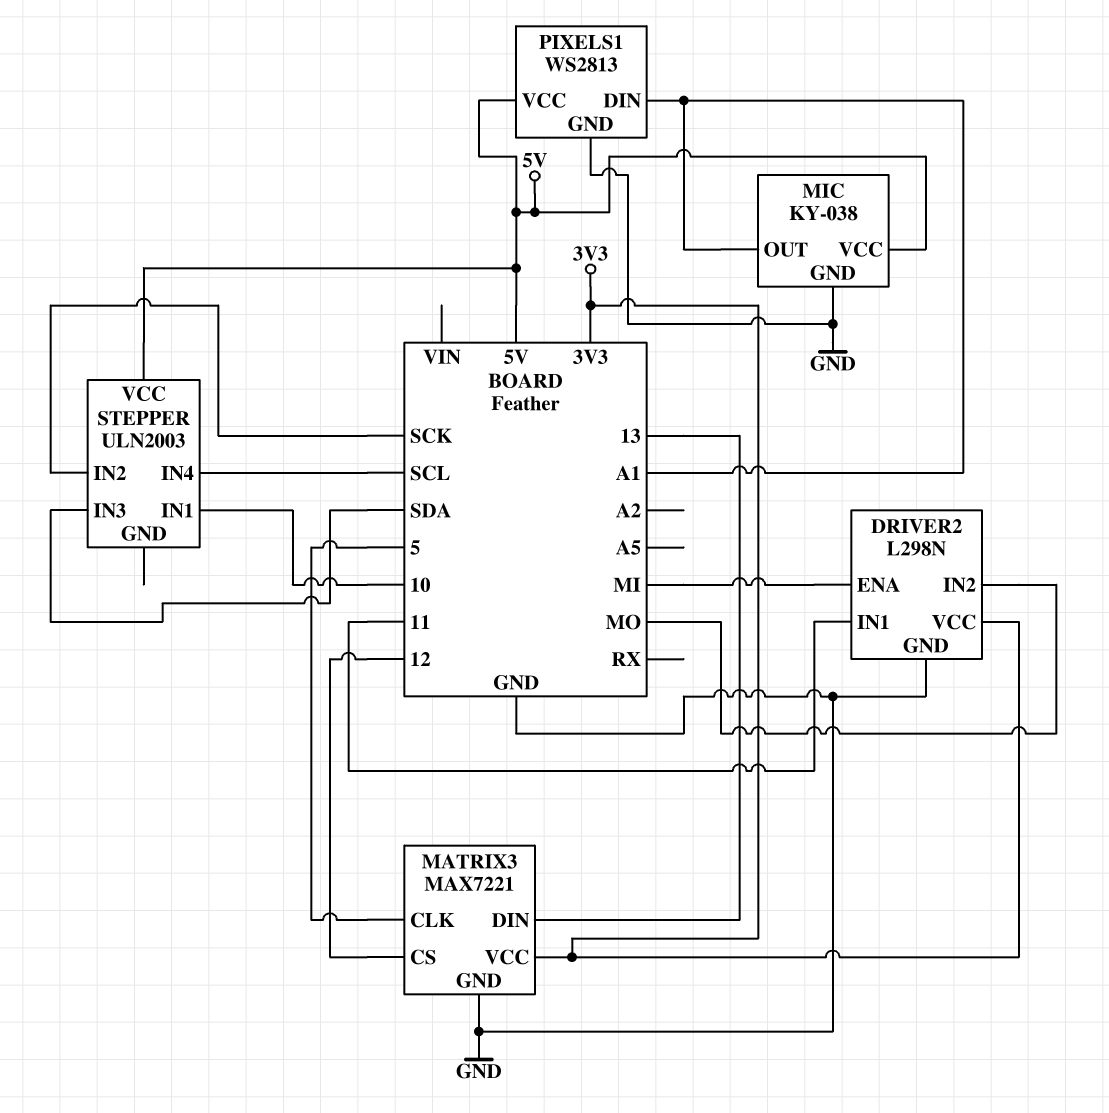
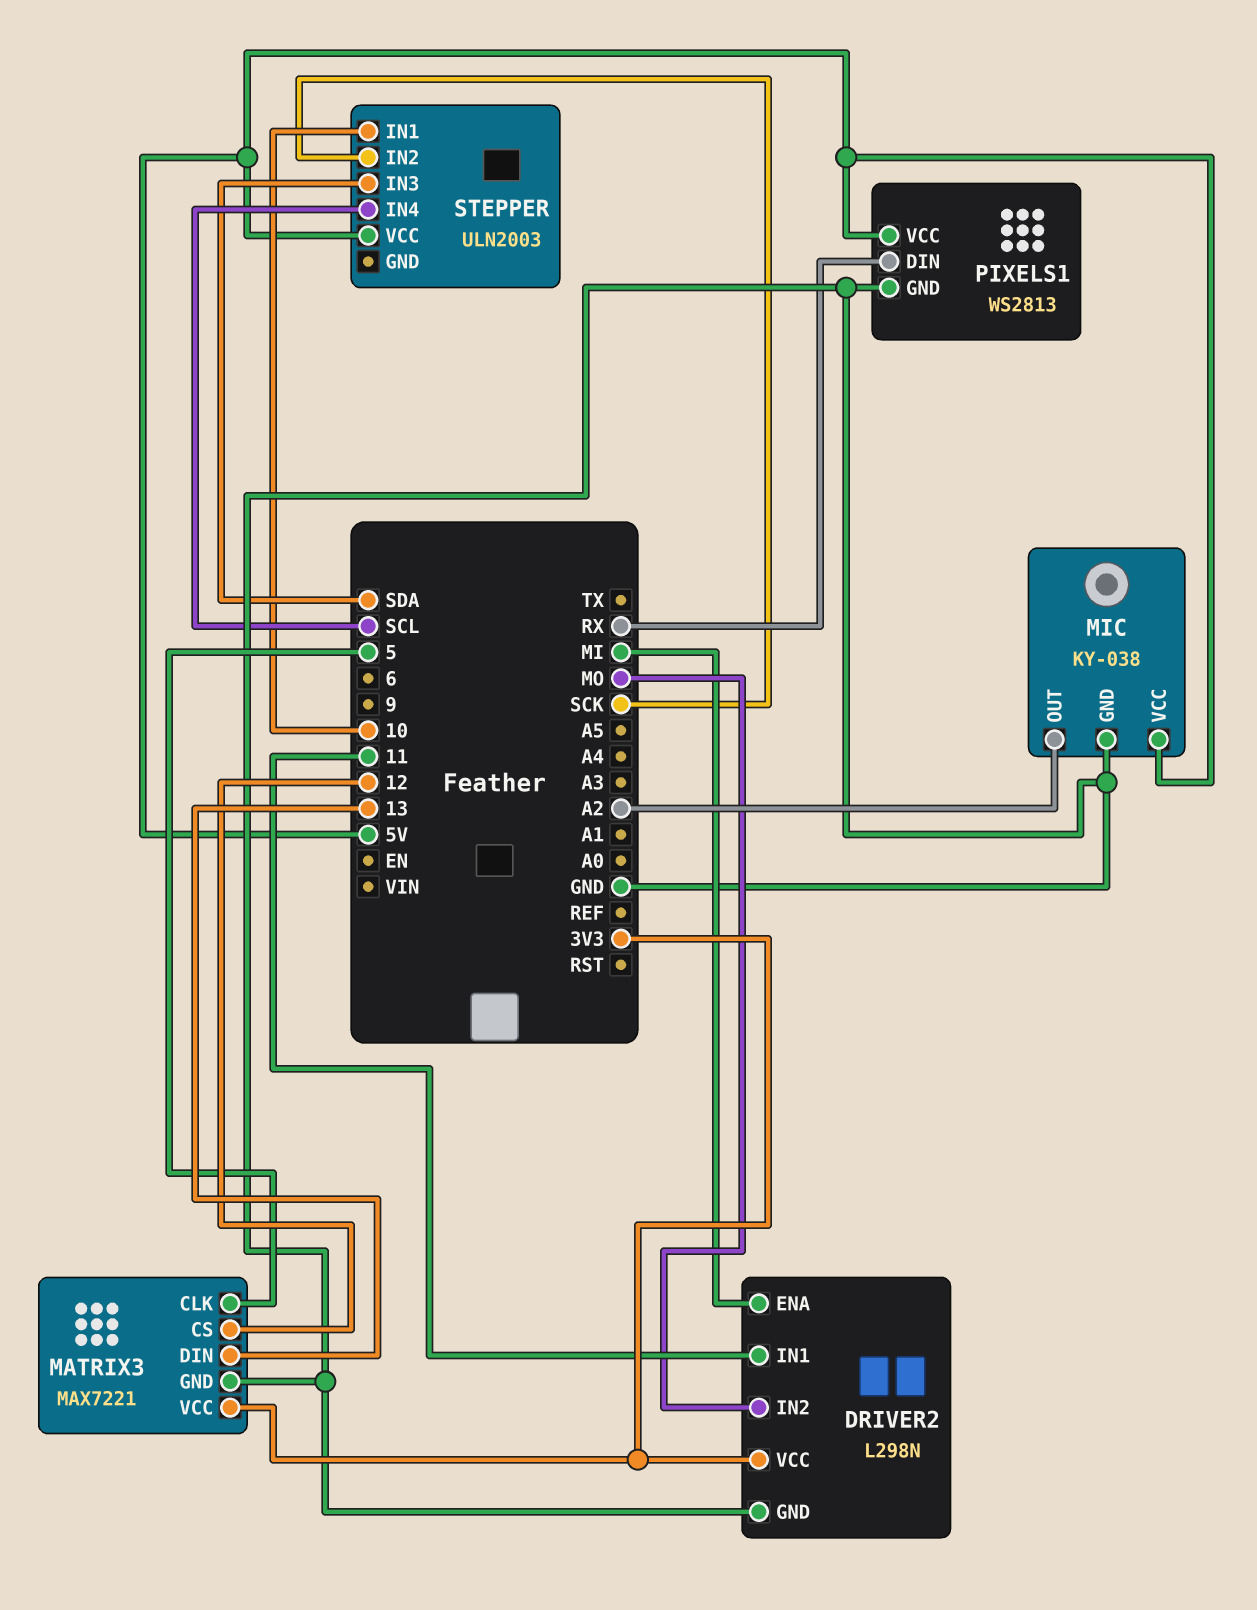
MIC pin OUT: A1 -> A2
PIXELS1 pin DIN: A1 -> RX

